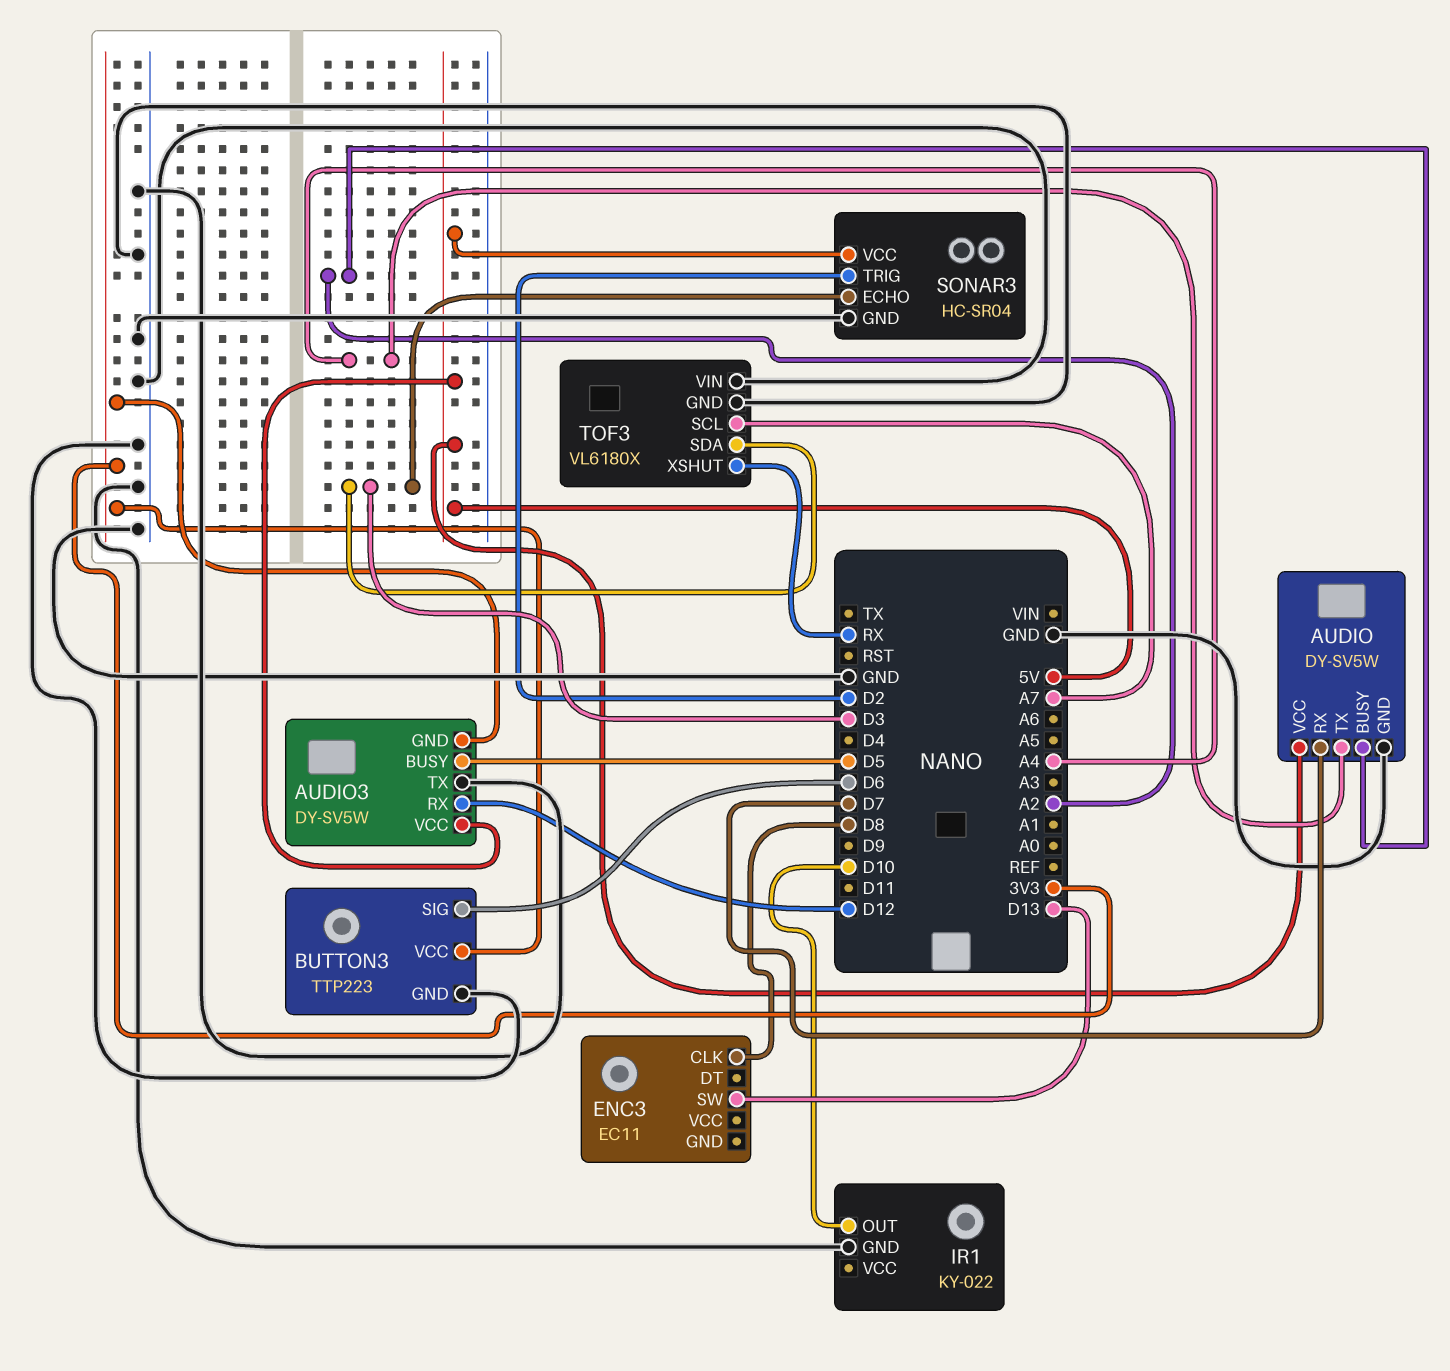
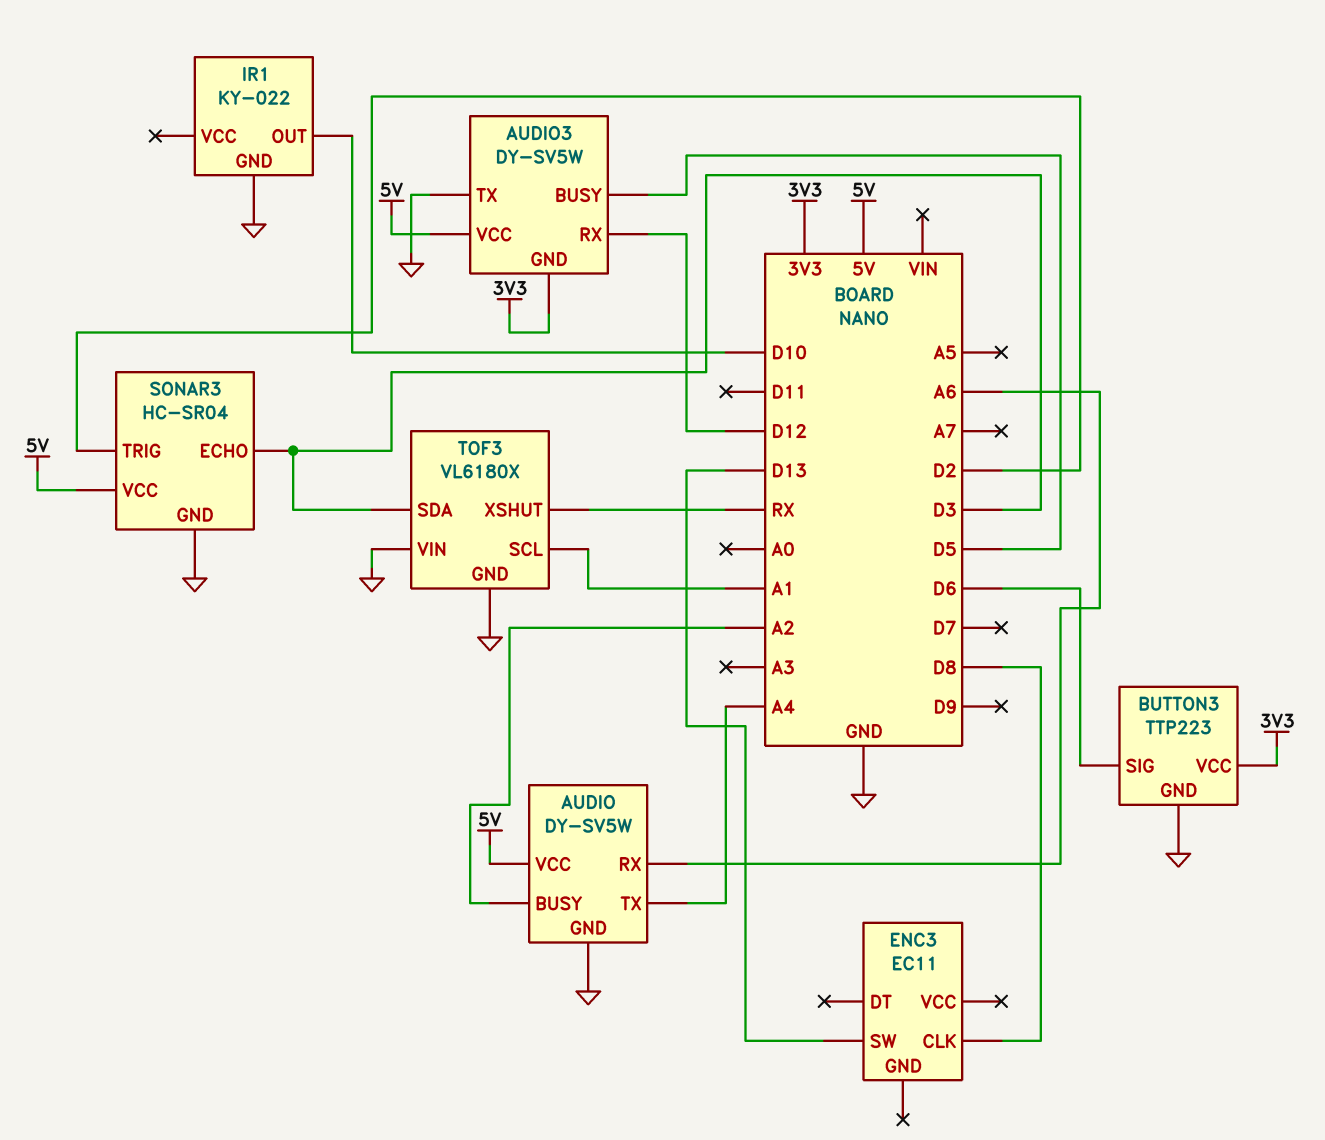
AUDIO pin RX: D7 -> A6
TOF3 pin SCL: A7 -> A1

